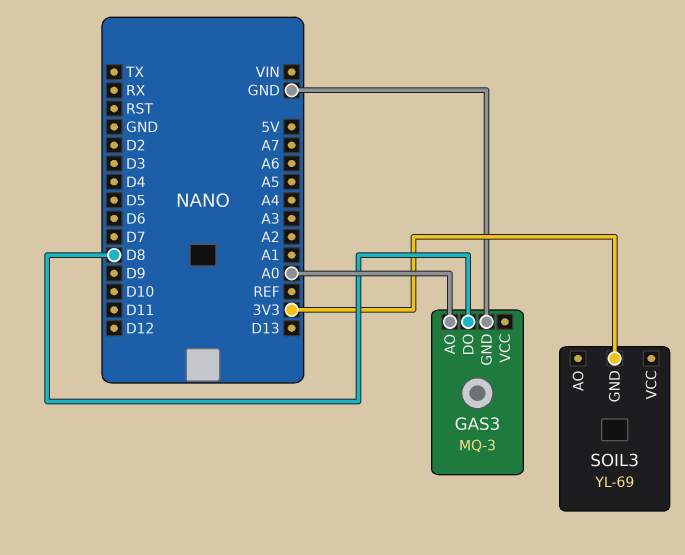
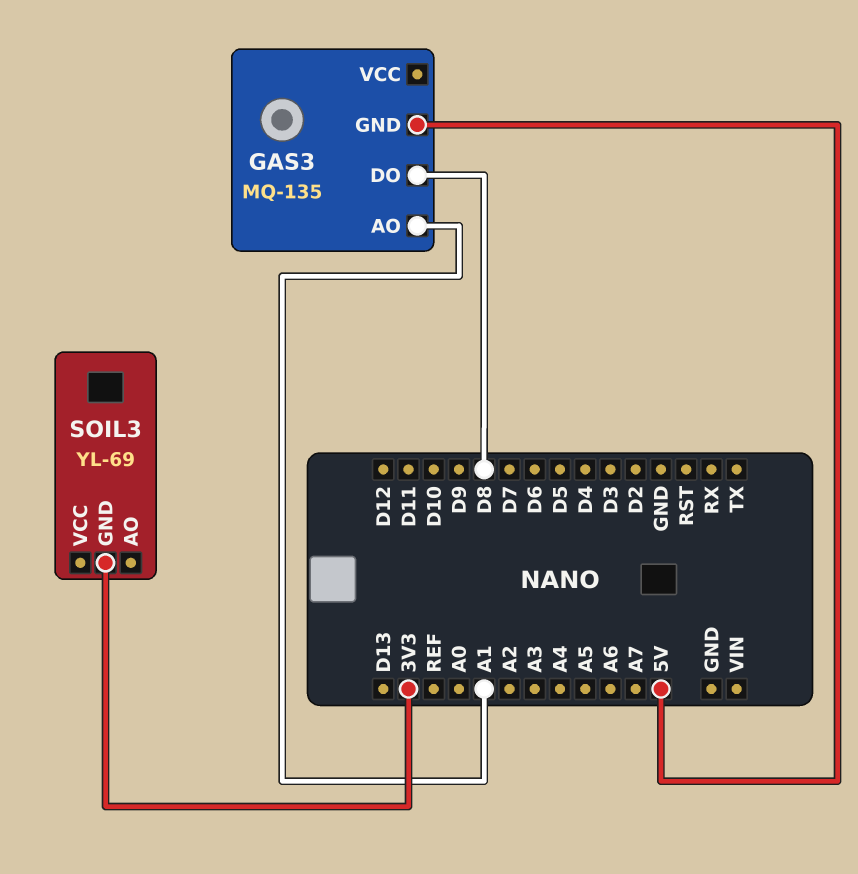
GAS3: MQ-3 -> MQ-135
GAS3 pin AO: A0 -> A1
GAS3 pin GND: GND -> 5V

